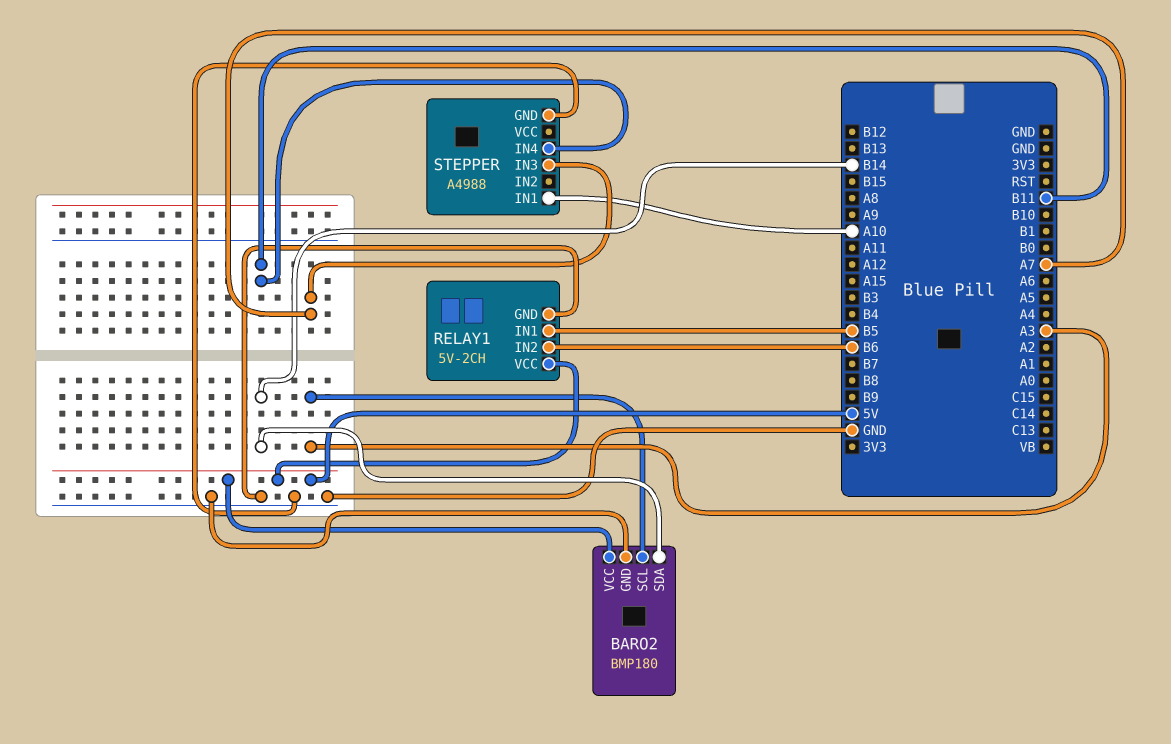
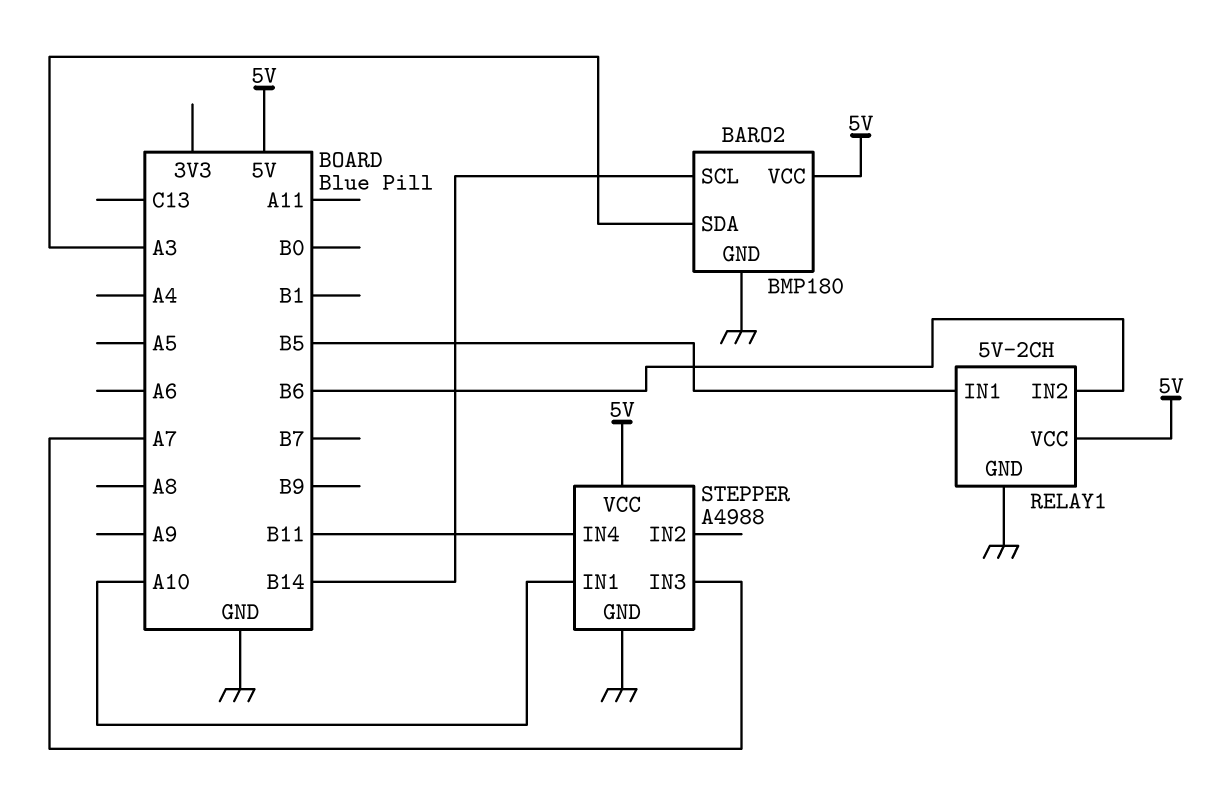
BARO2 pin SCL: A3 -> B14
BARO2 pin SDA: B14 -> A3
STEPPER pin VCC: none -> 5V

